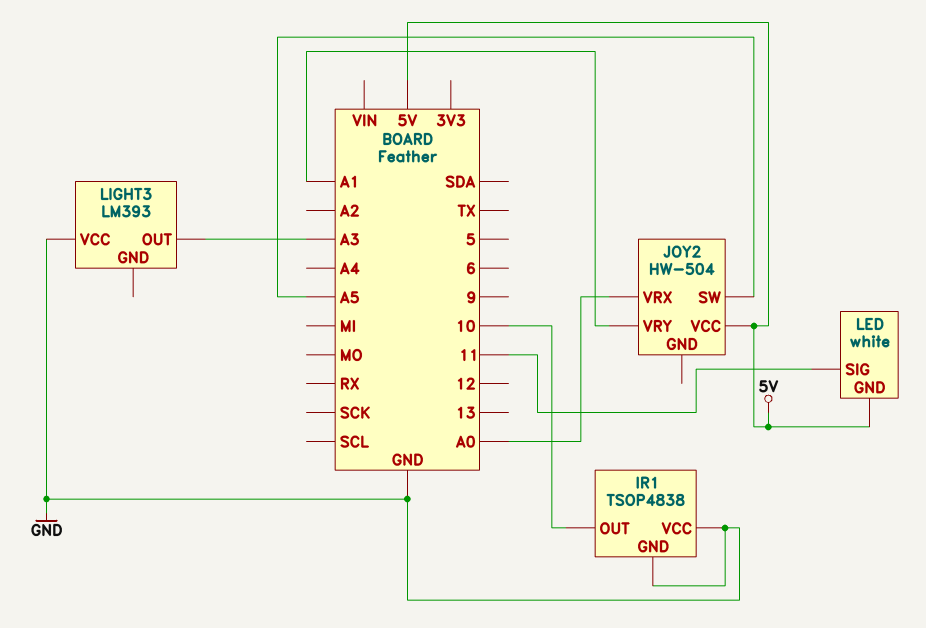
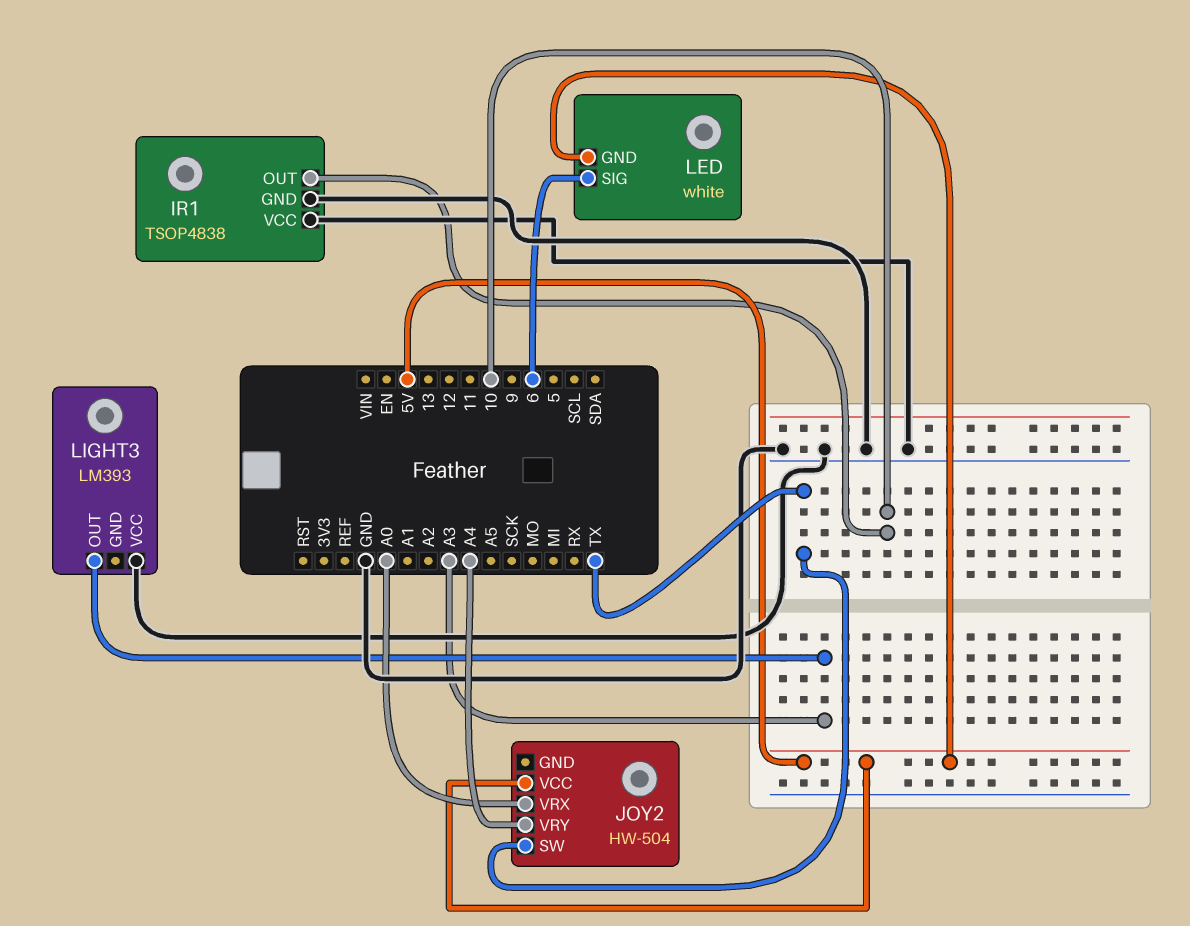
JOY2 pin SW: A5 -> TX
JOY2 pin VRY: A1 -> A4
LED pin SIG: 11 -> 6

